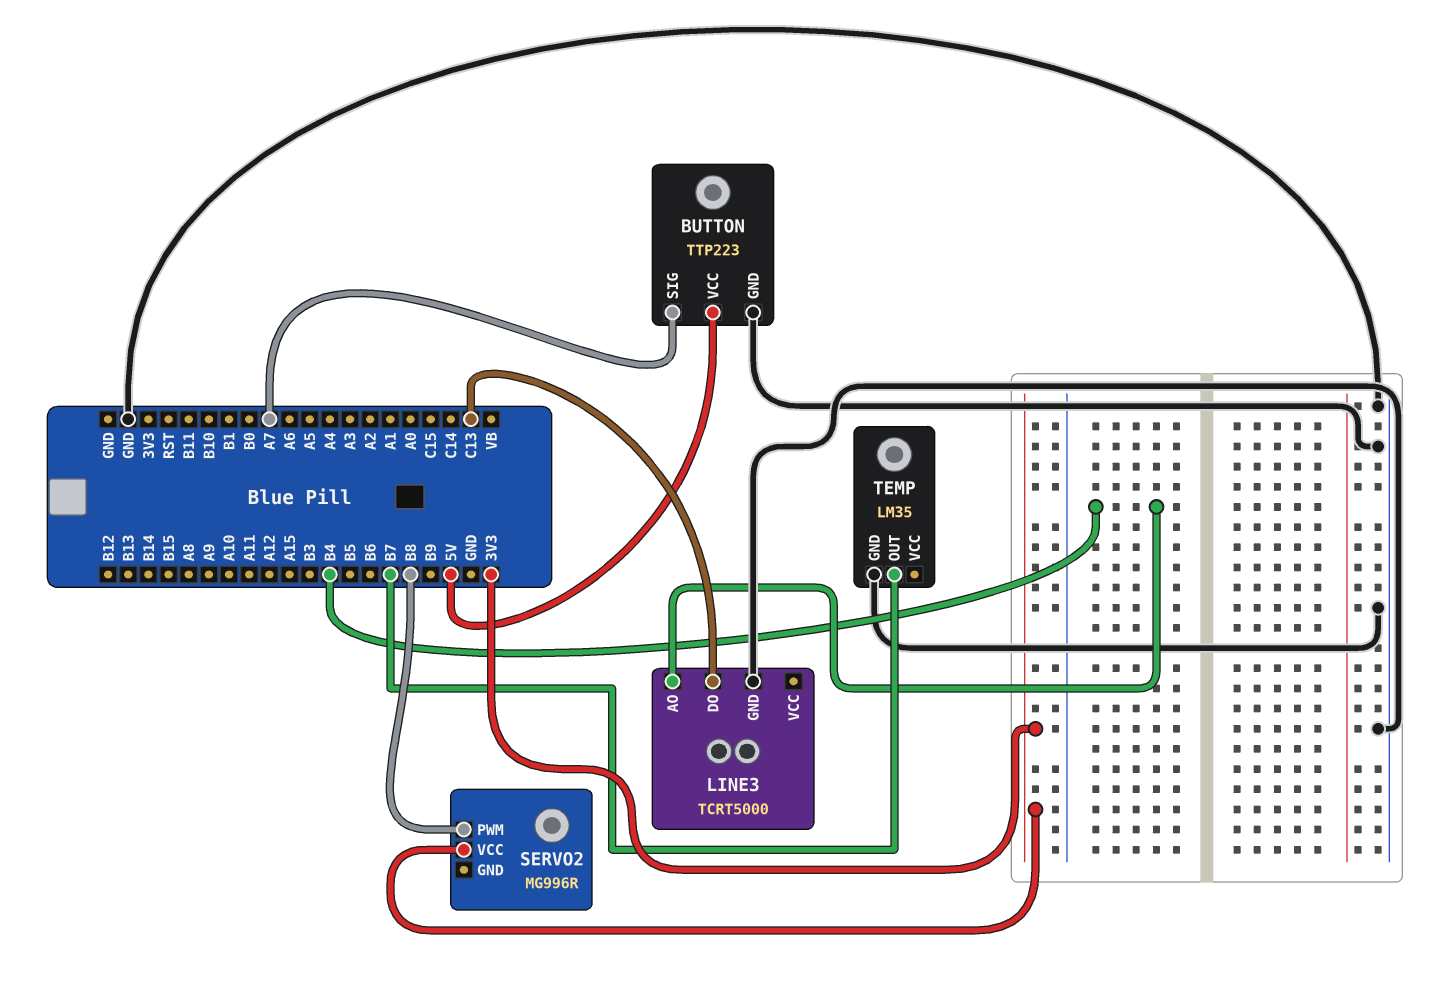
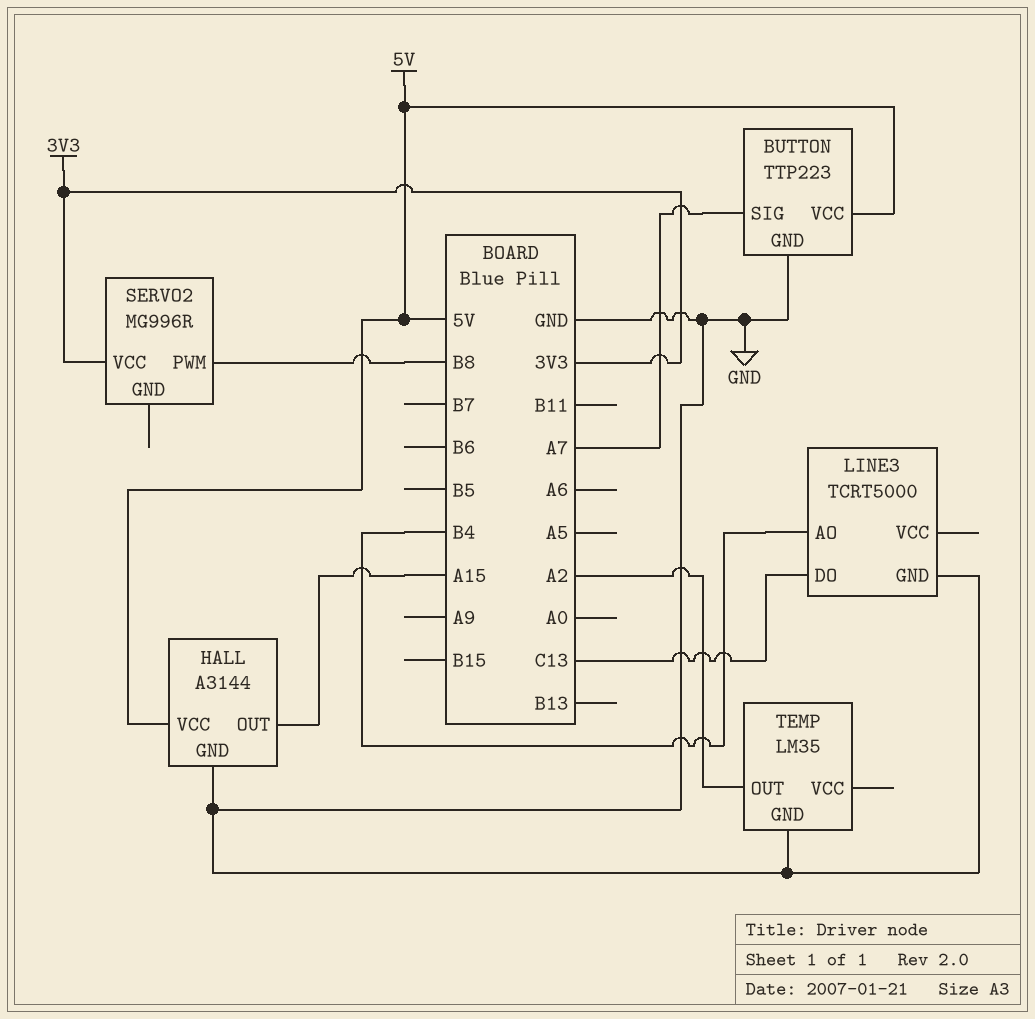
HALL: none -> A3144
HALL pin GND: none -> GND
HALL pin OUT: none -> A15
HALL pin VCC: none -> 5V
TEMP pin OUT: B7 -> A2

